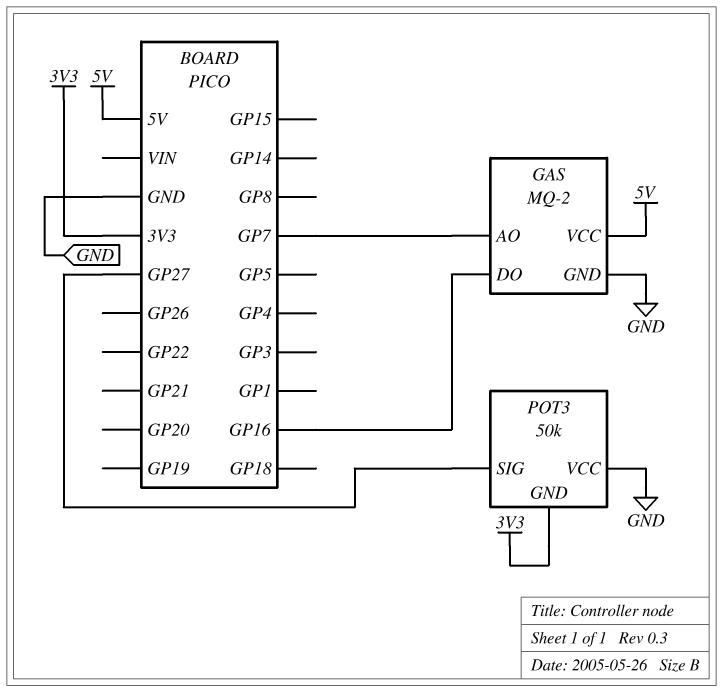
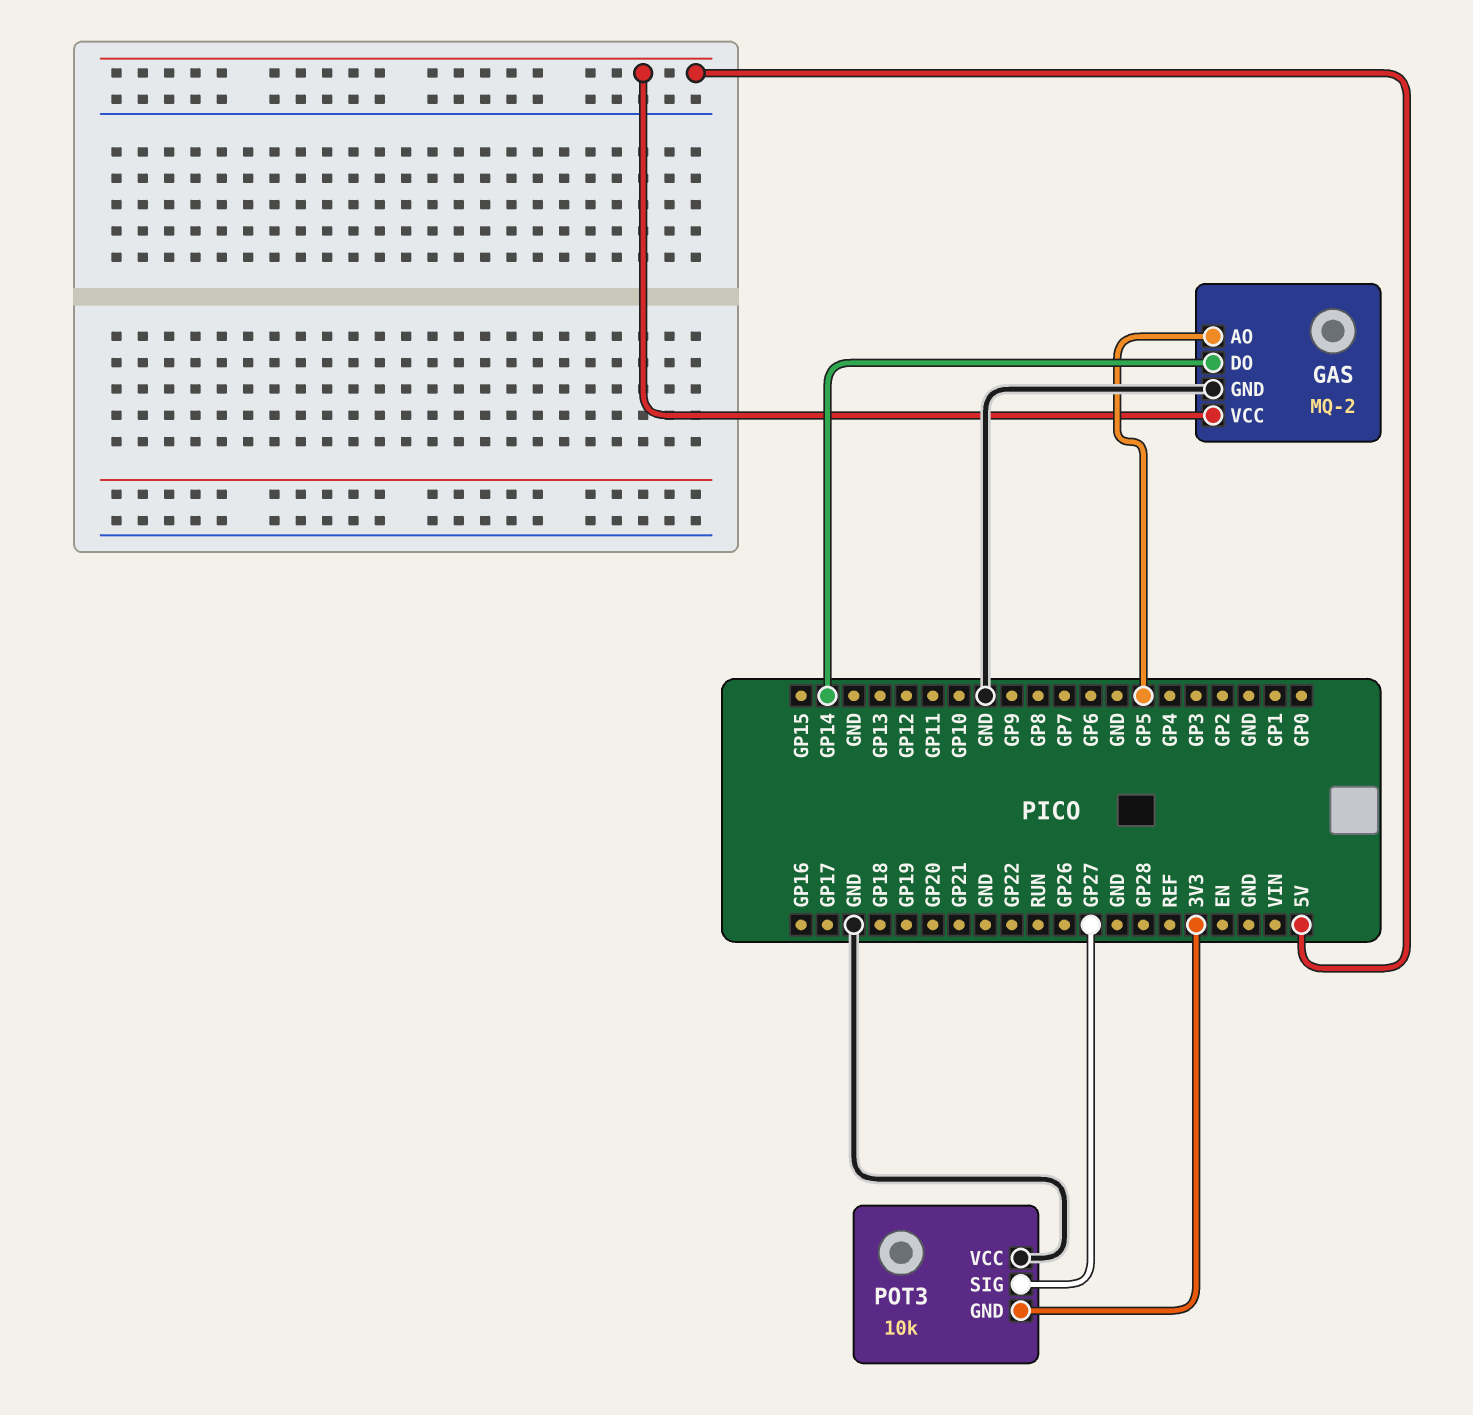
GAS pin AO: GP7 -> GP5
GAS pin DO: GP16 -> GP14
POT3: 50k -> 10k

